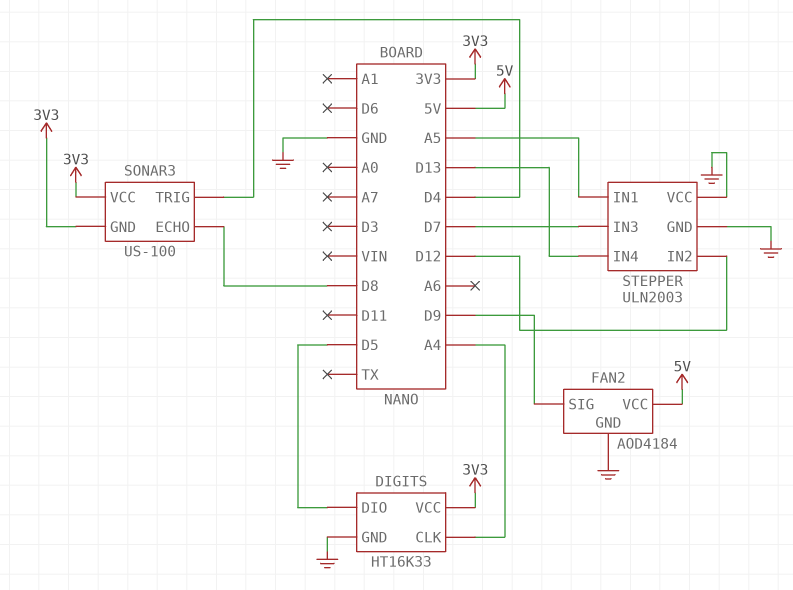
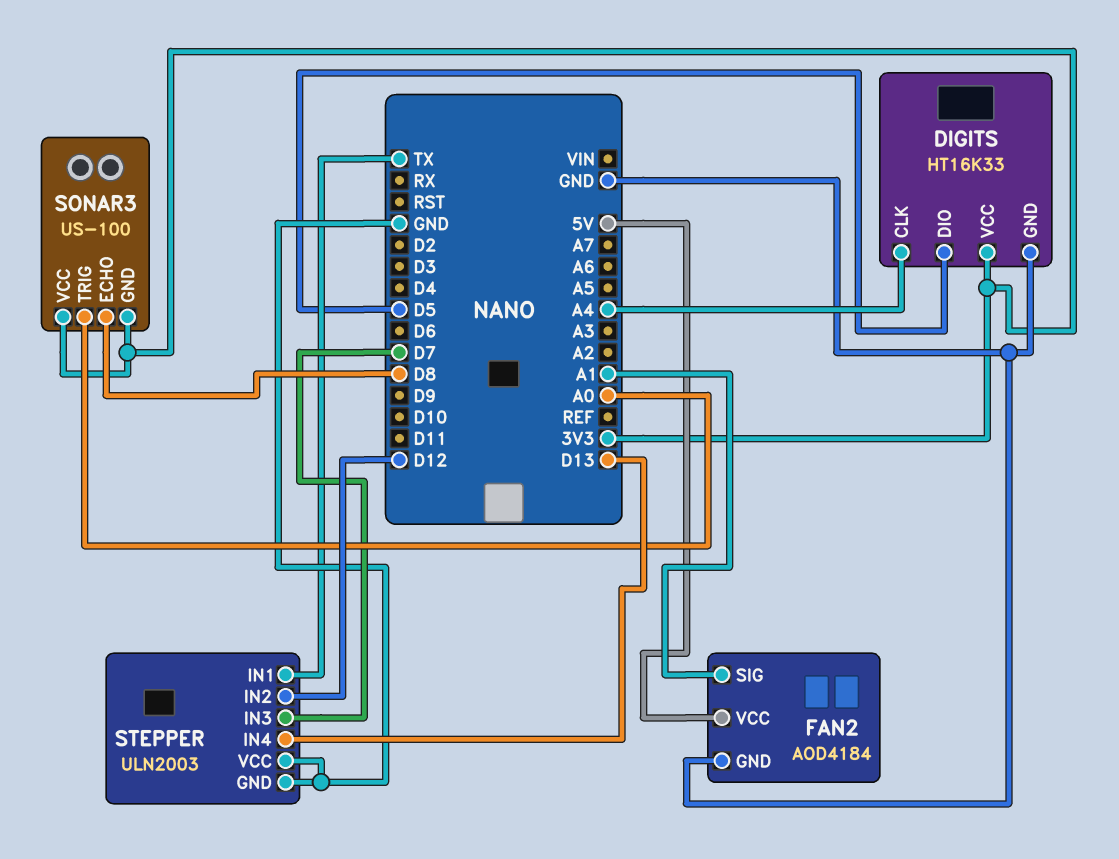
FAN2 pin SIG: D9 -> A1
SONAR3 pin TRIG: D4 -> A0
STEPPER pin IN1: A5 -> TX

